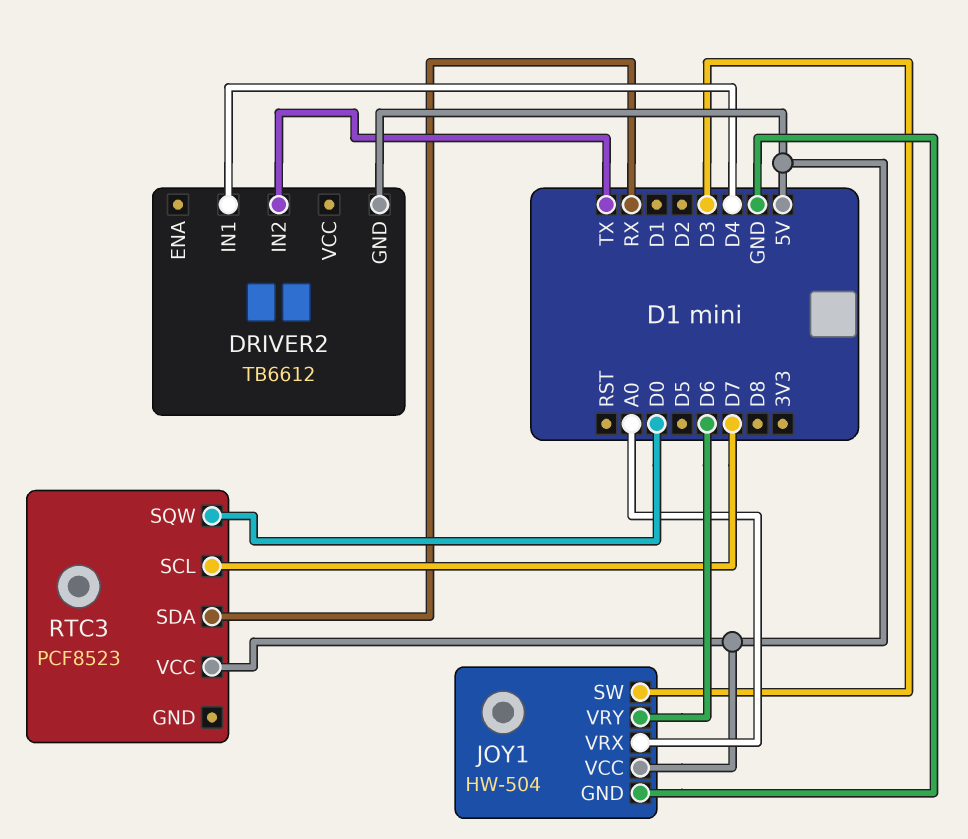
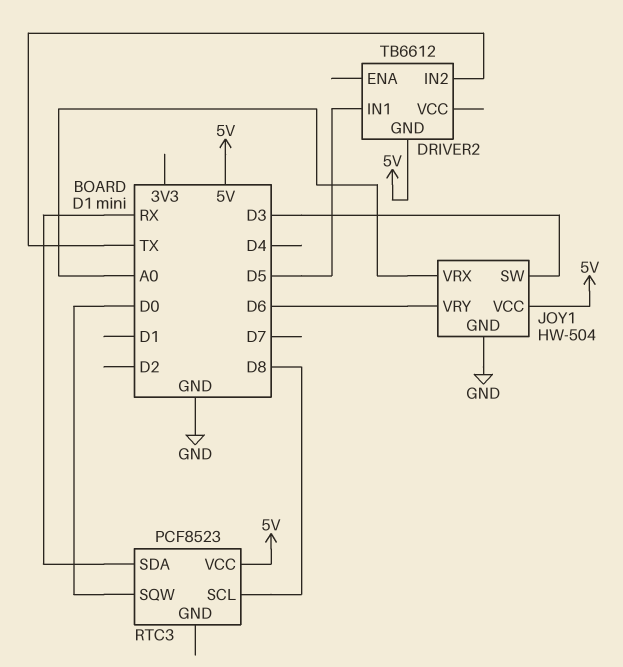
DRIVER2 pin IN1: D4 -> D5
RTC3 pin SCL: D7 -> D8

